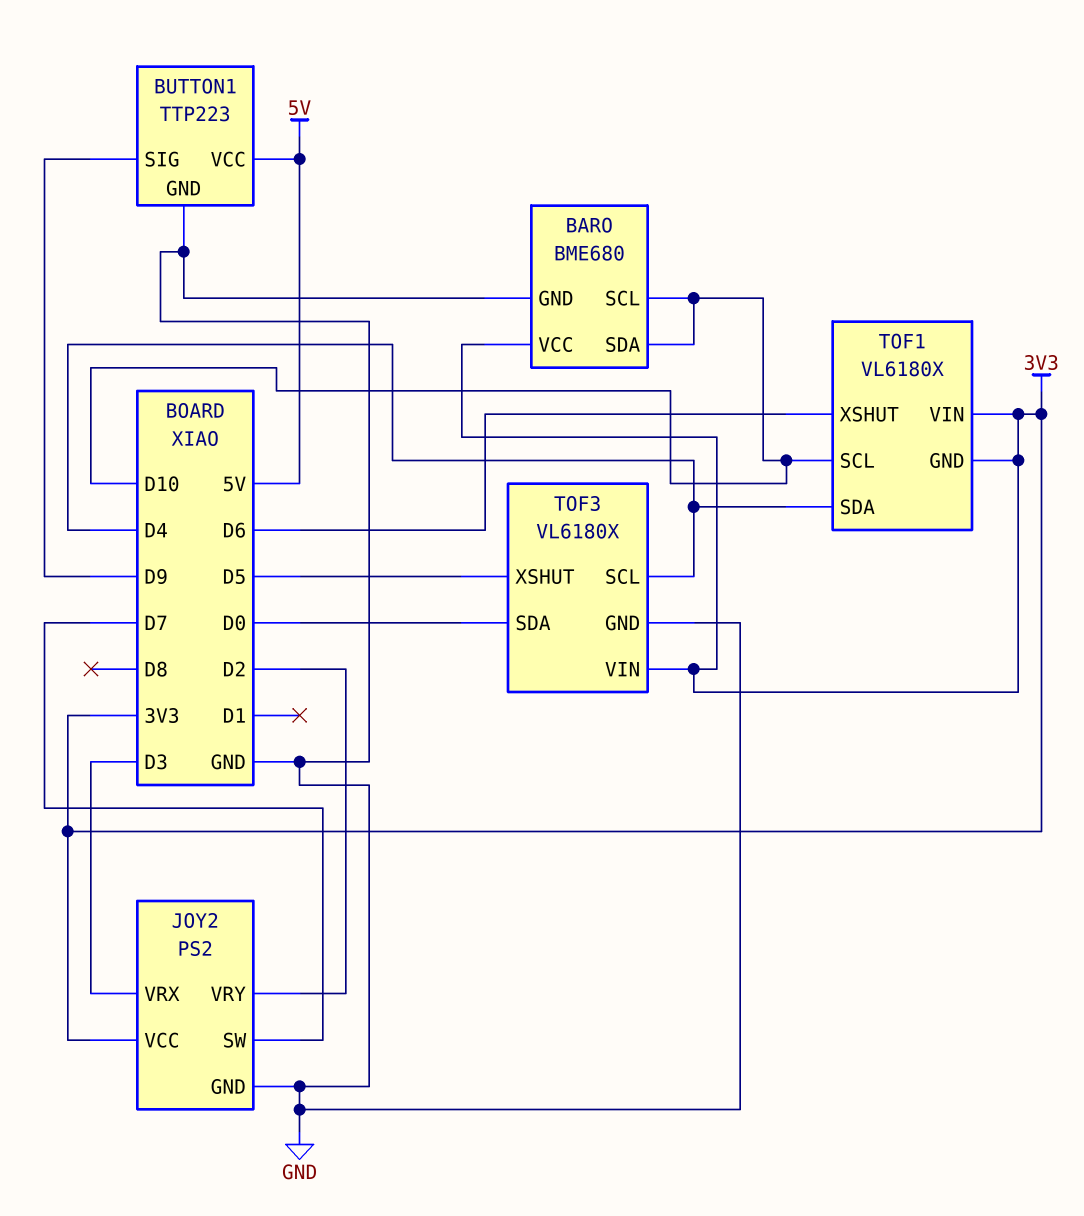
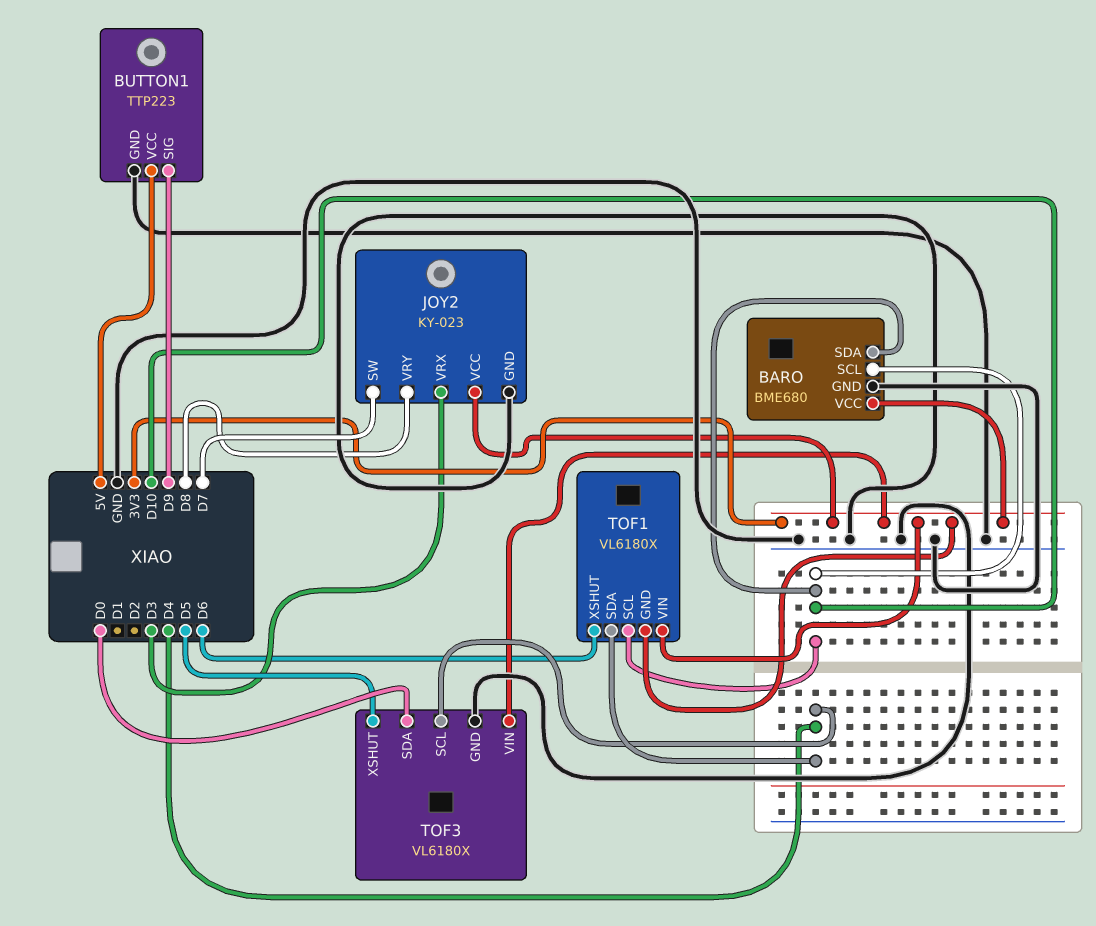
JOY2: PS2 -> KY-023
JOY2 pin VRY: D2 -> D8

